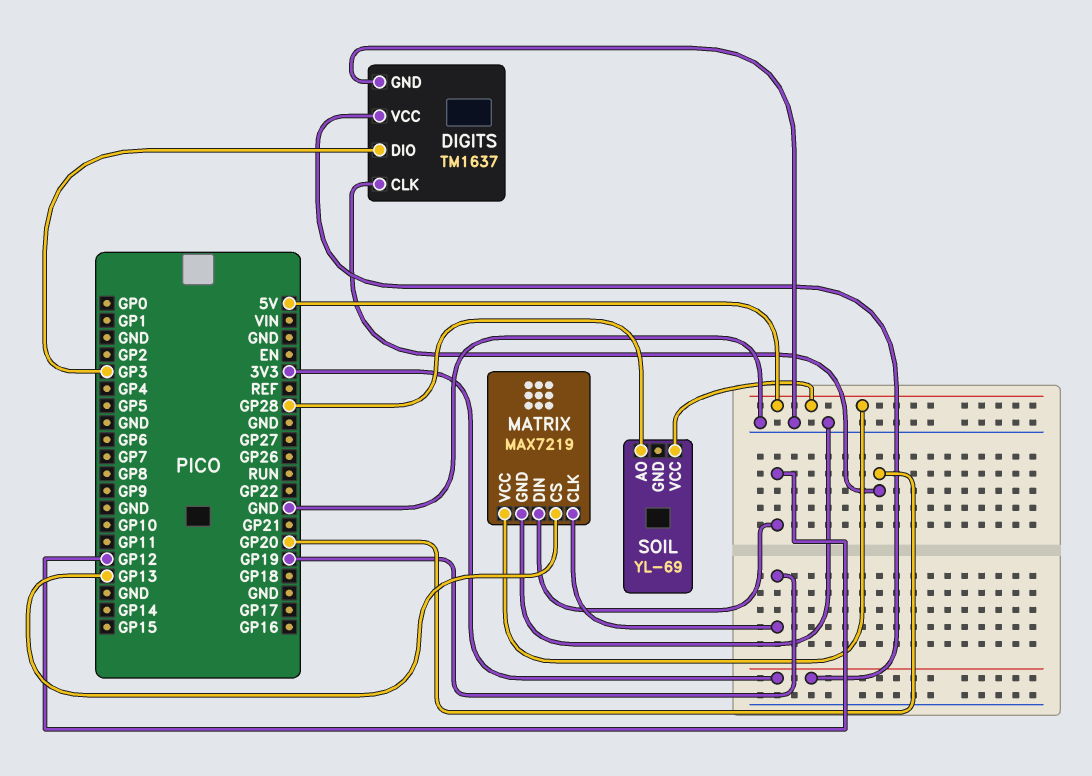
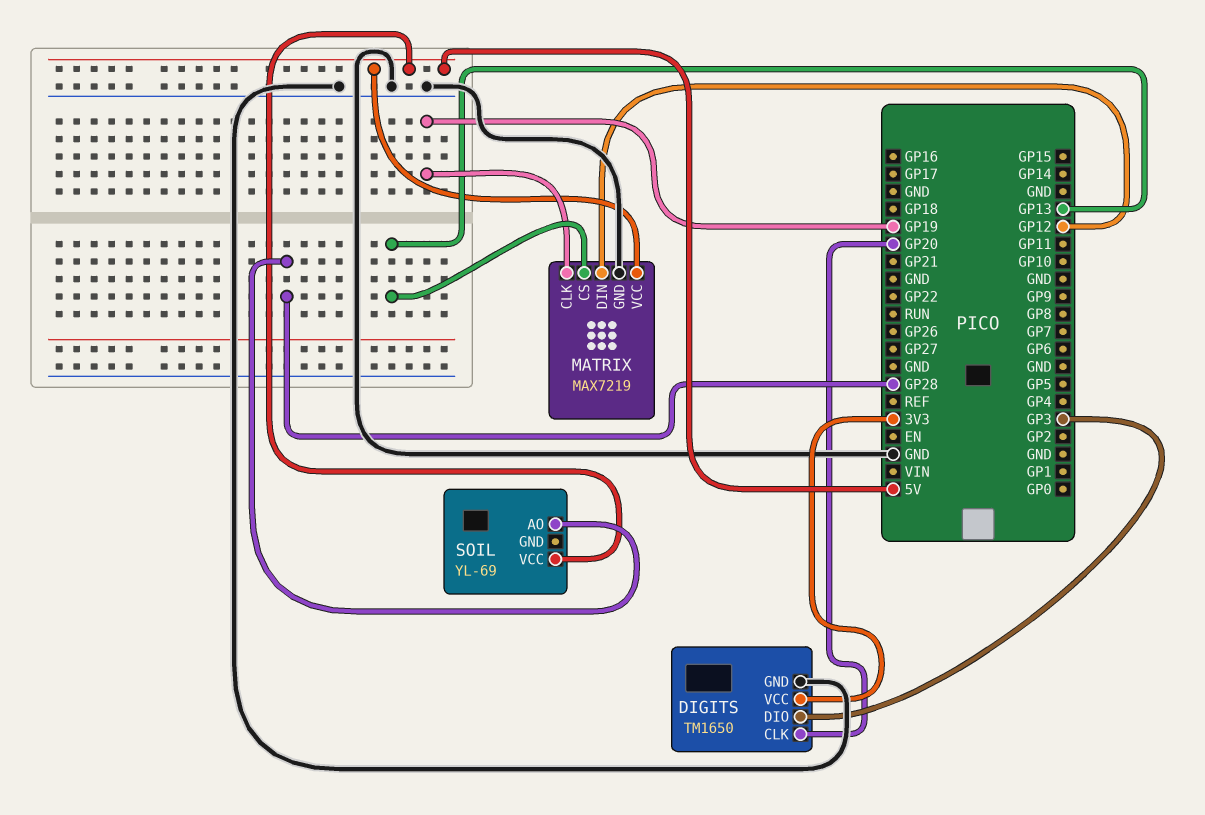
DIGITS: TM1637 -> TM1650

